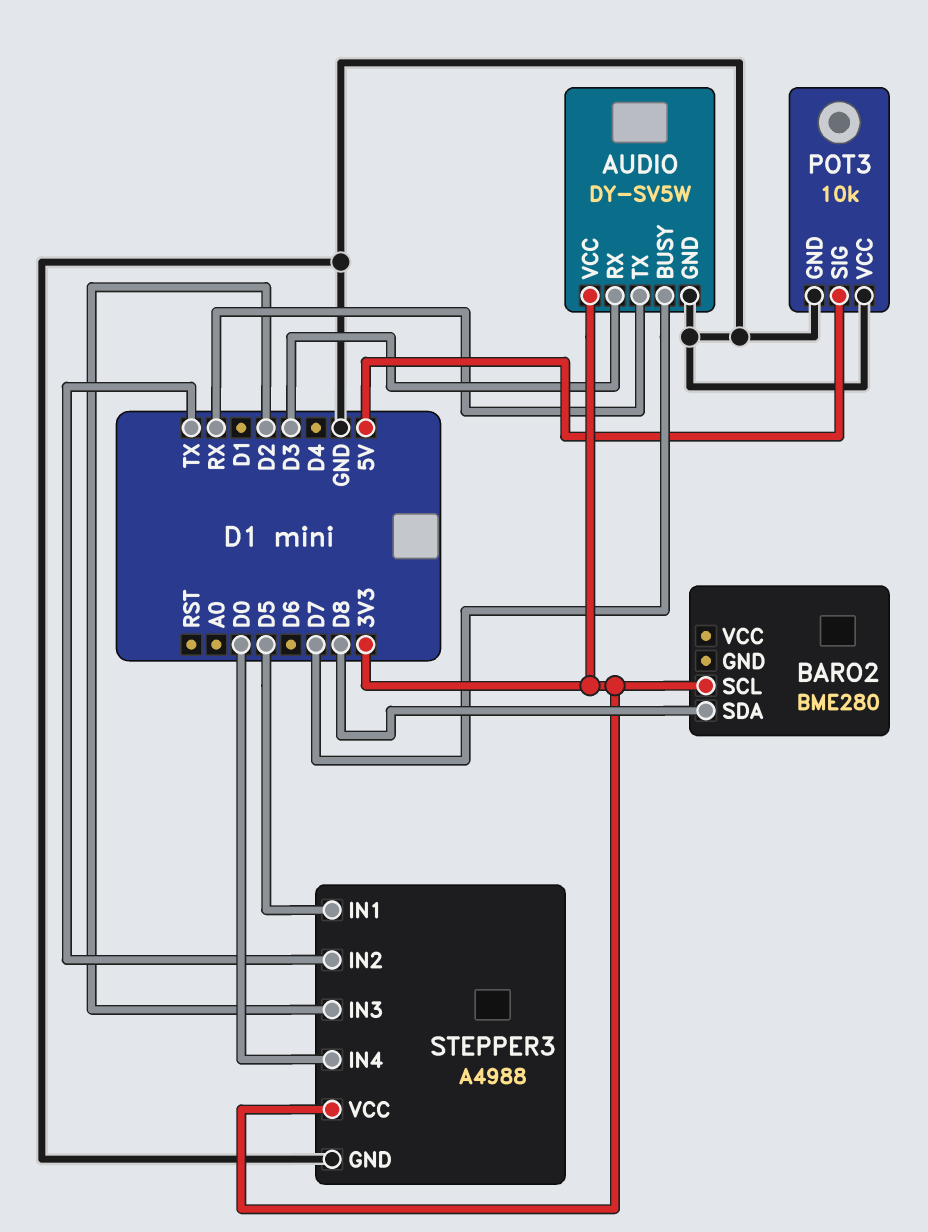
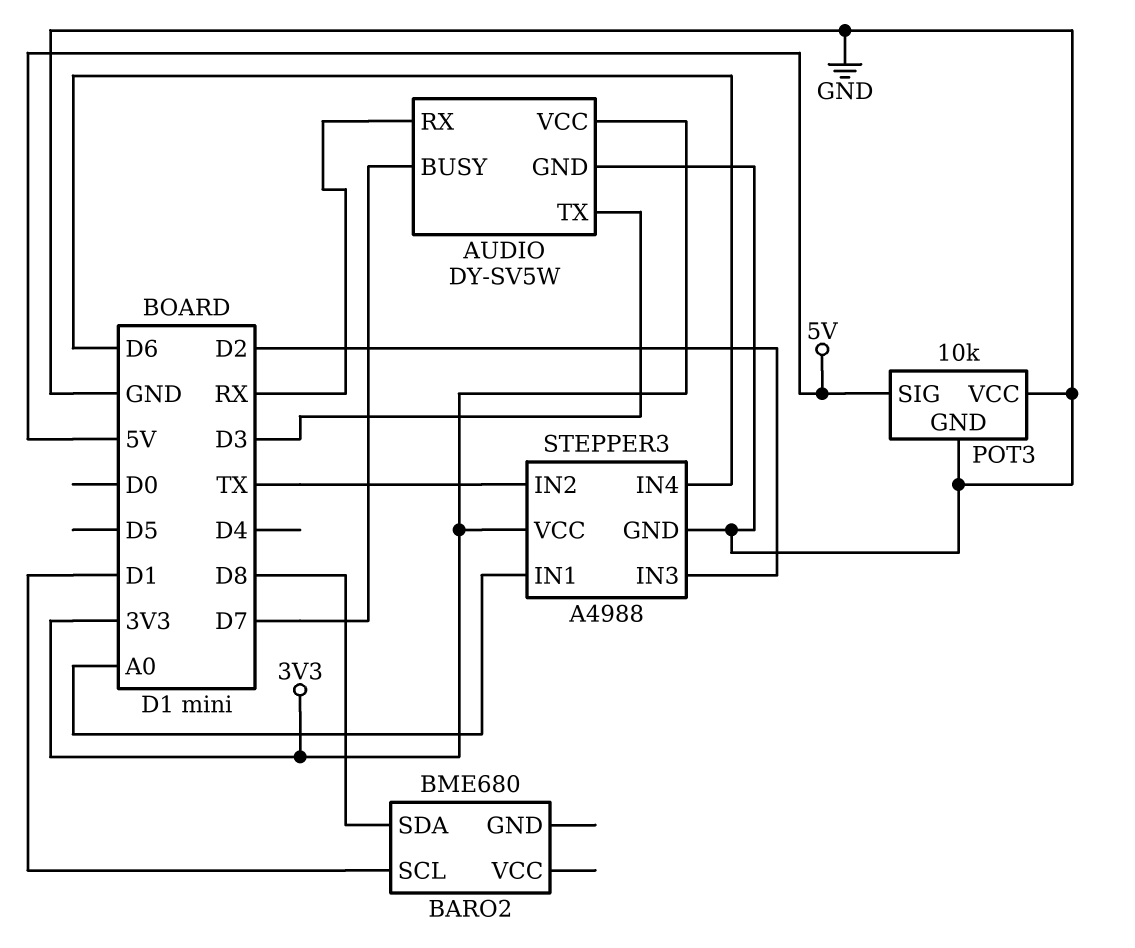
AUDIO pin RX: D3 -> RX
AUDIO pin TX: RX -> D3
BARO2: BME280 -> BME680
BARO2 pin SCL: 3V3 -> D1
STEPPER3 pin IN1: D5 -> A0
STEPPER3 pin IN4: D0 -> D6

